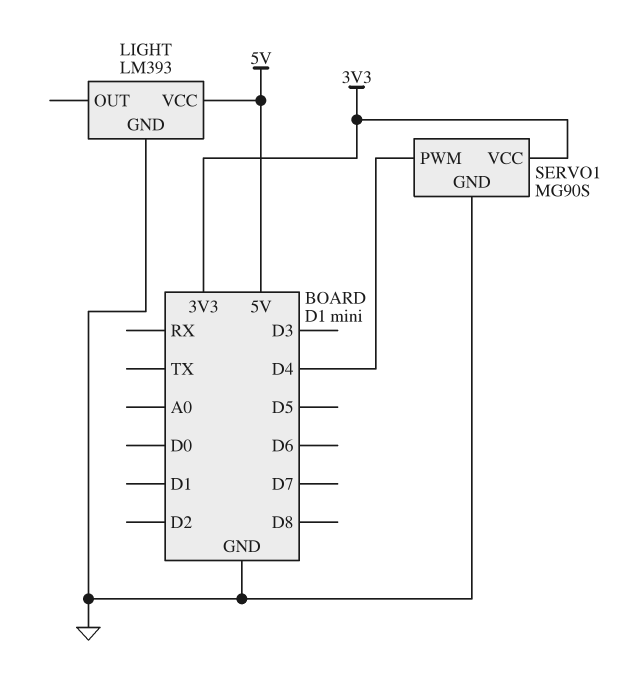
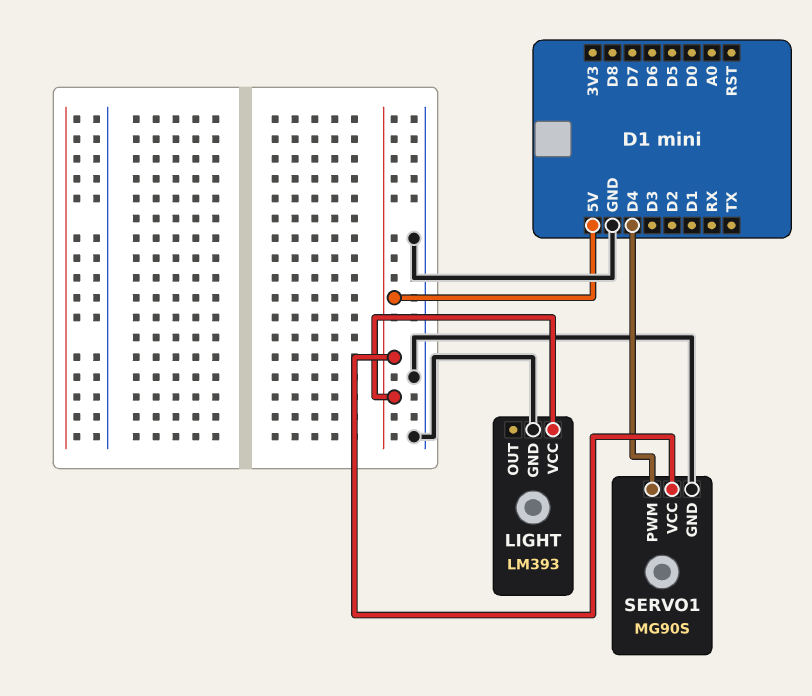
SERVO1 pin VCC: 3V3 -> 5V

